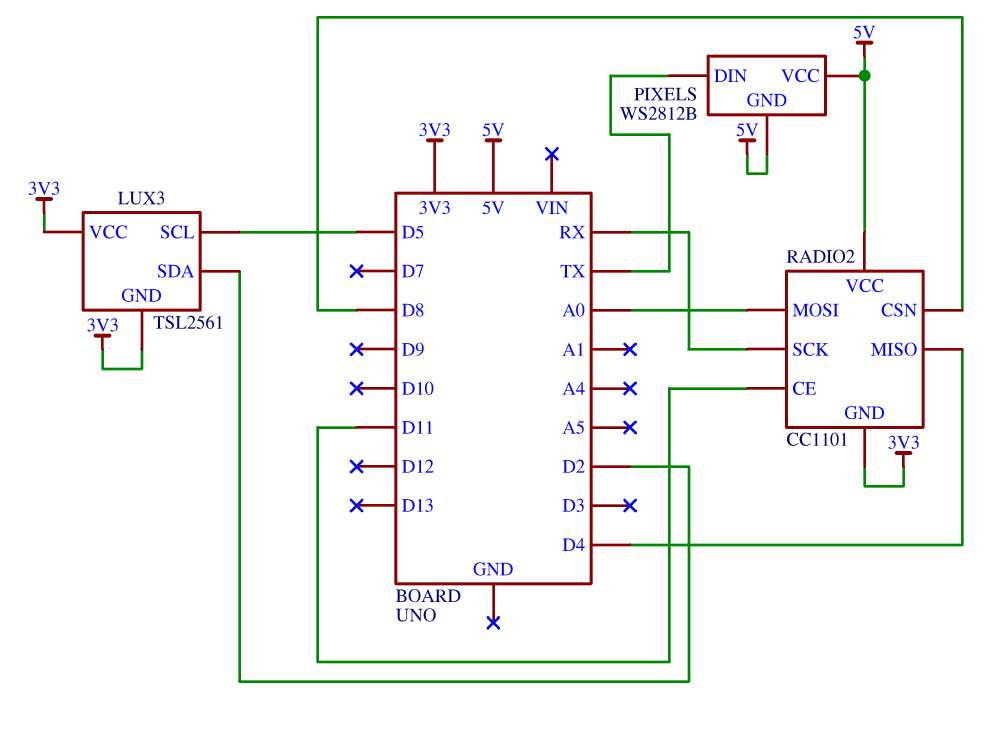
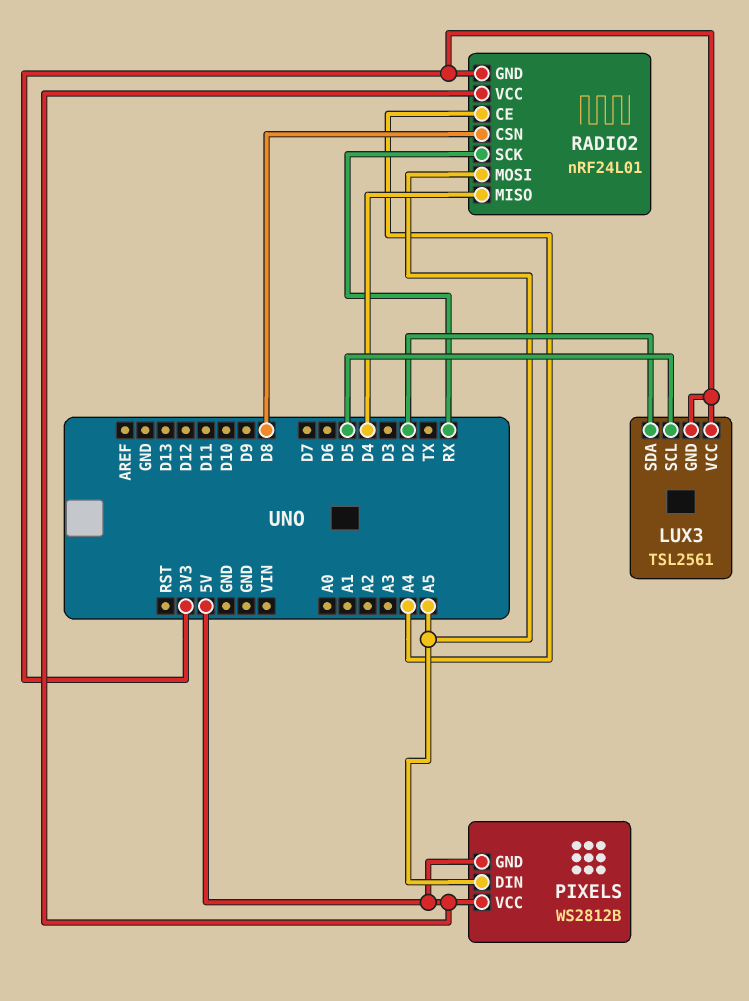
PIXELS pin DIN: TX -> A5
RADIO2: CC1101 -> nRF24L01
RADIO2 pin CE: D11 -> A4
RADIO2 pin MOSI: A0 -> A5

